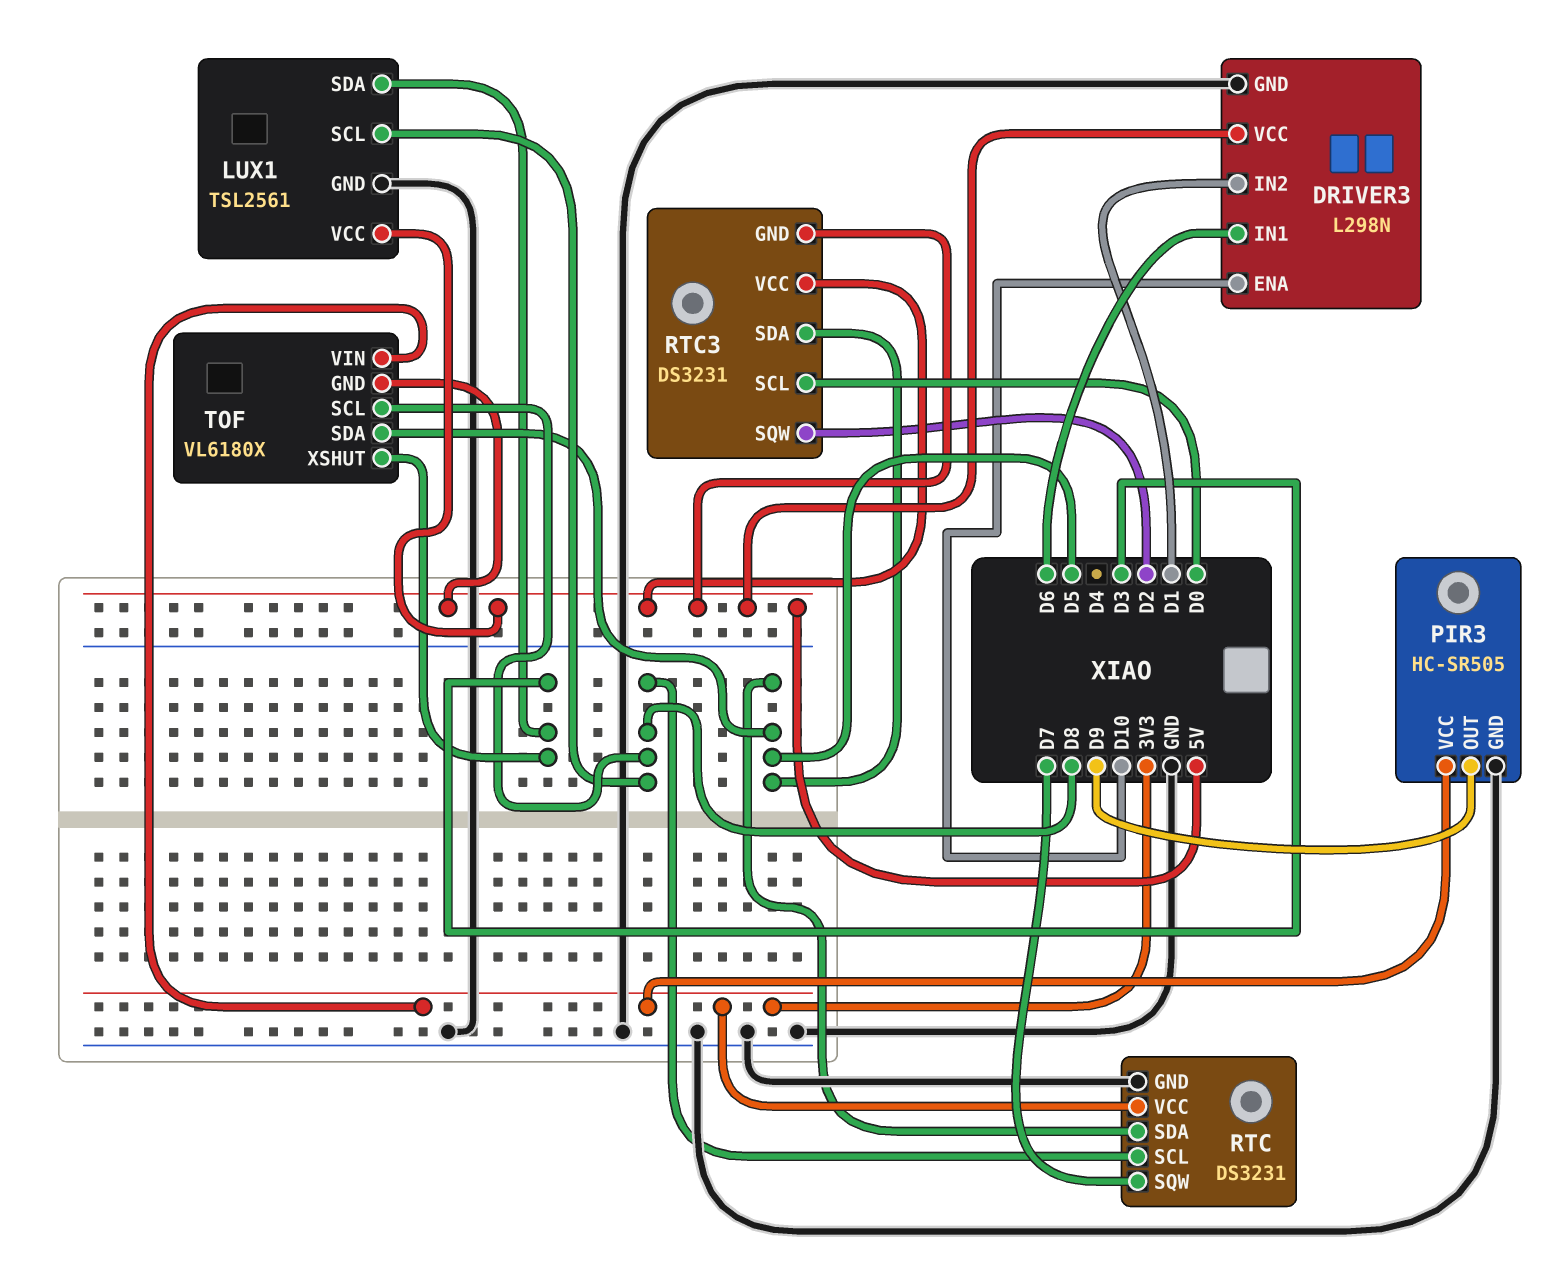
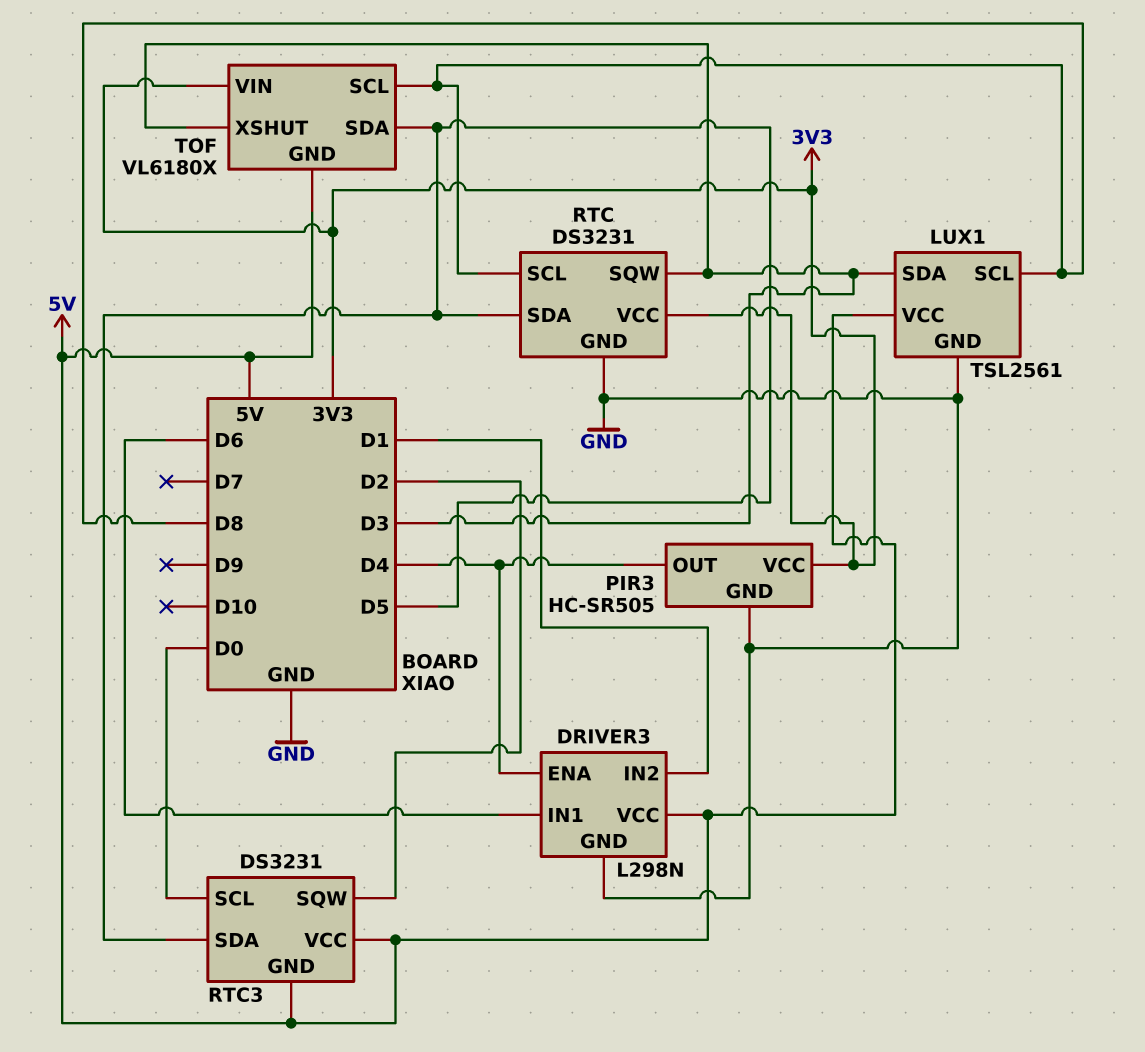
DRIVER3 pin ENA: D10 -> D4
PIR3 pin OUT: D9 -> D4
RTC pin SQW: D7 -> D3

